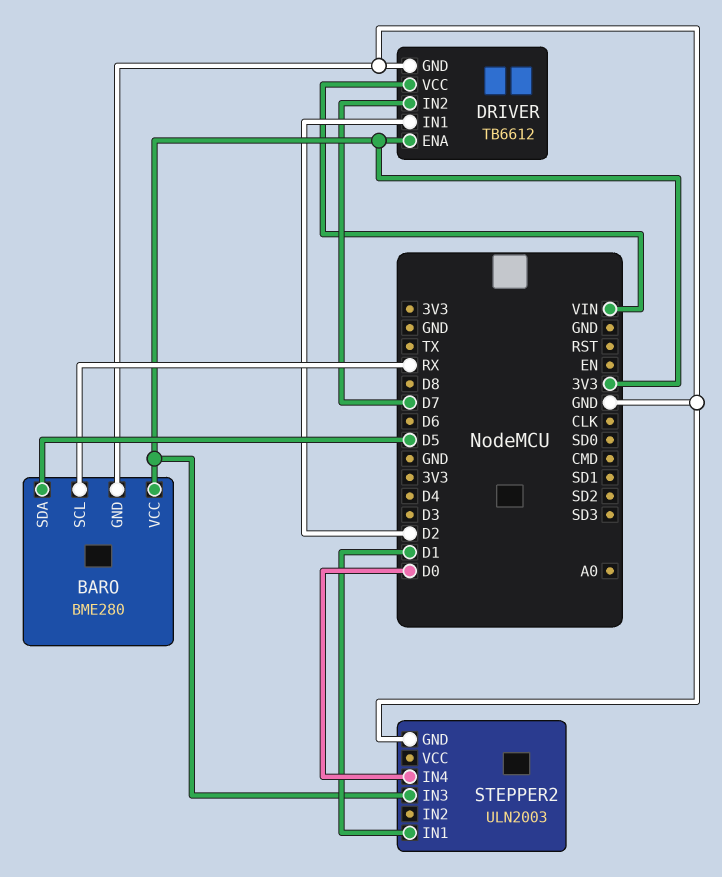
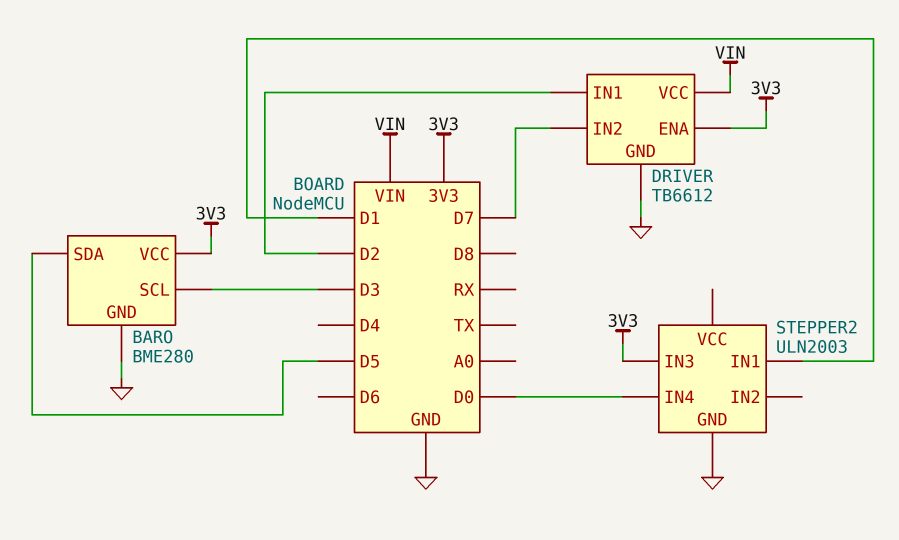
BARO pin SCL: RX -> D3

